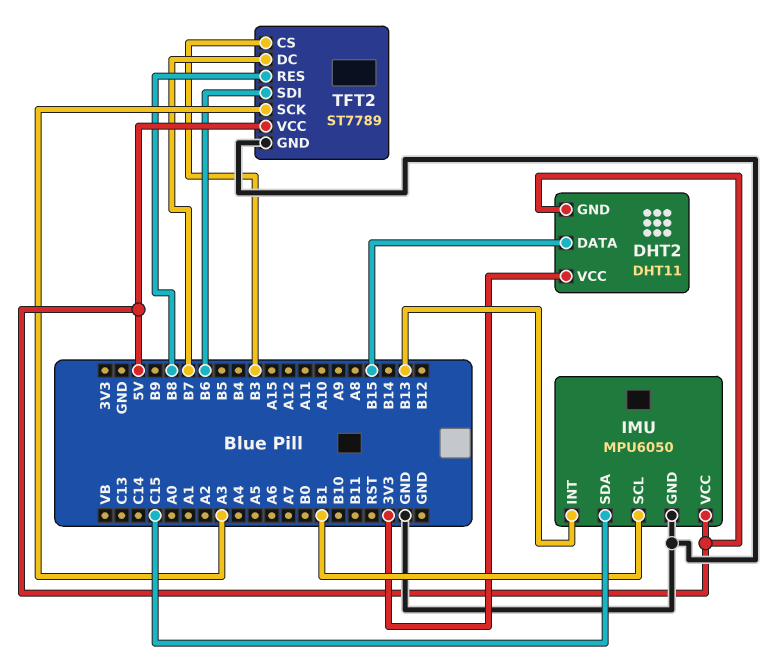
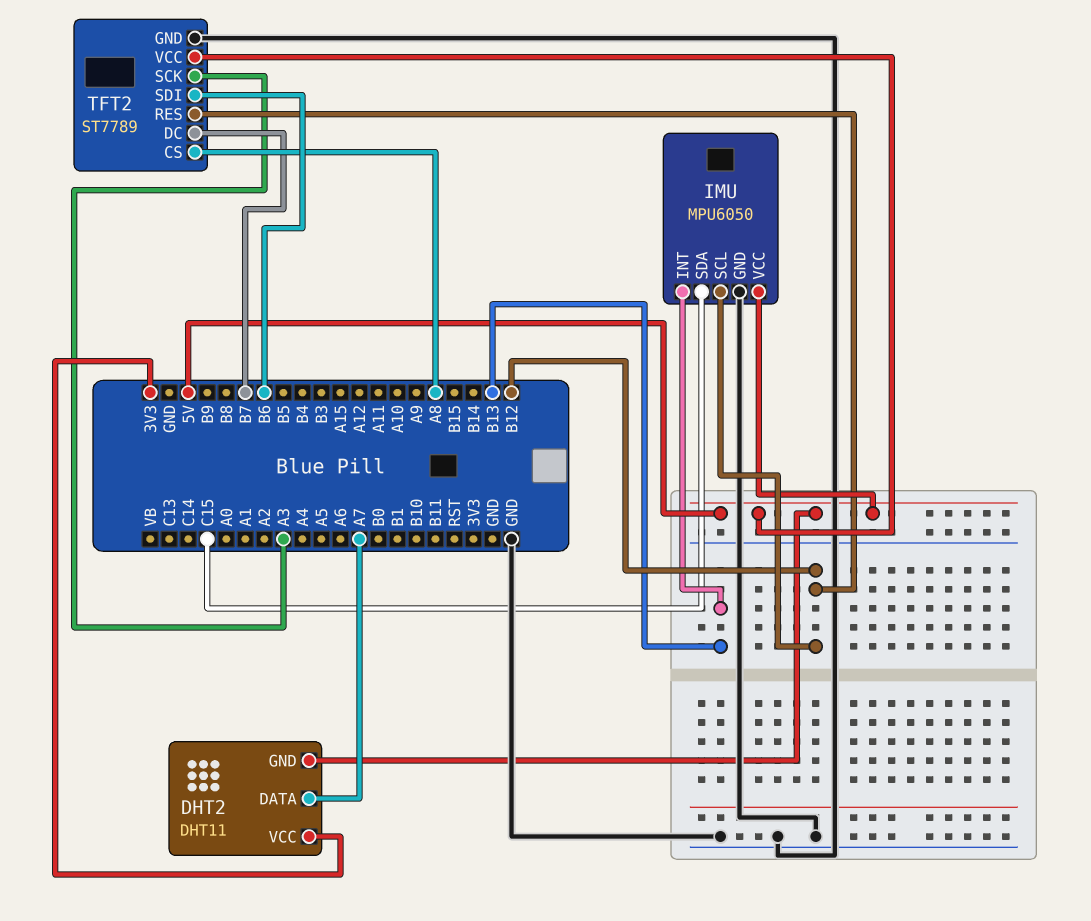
DHT2 pin DATA: B15 -> A7
IMU pin SCL: B1 -> B12
TFT2 pin CS: B3 -> A8
TFT2 pin RES: B8 -> B12

